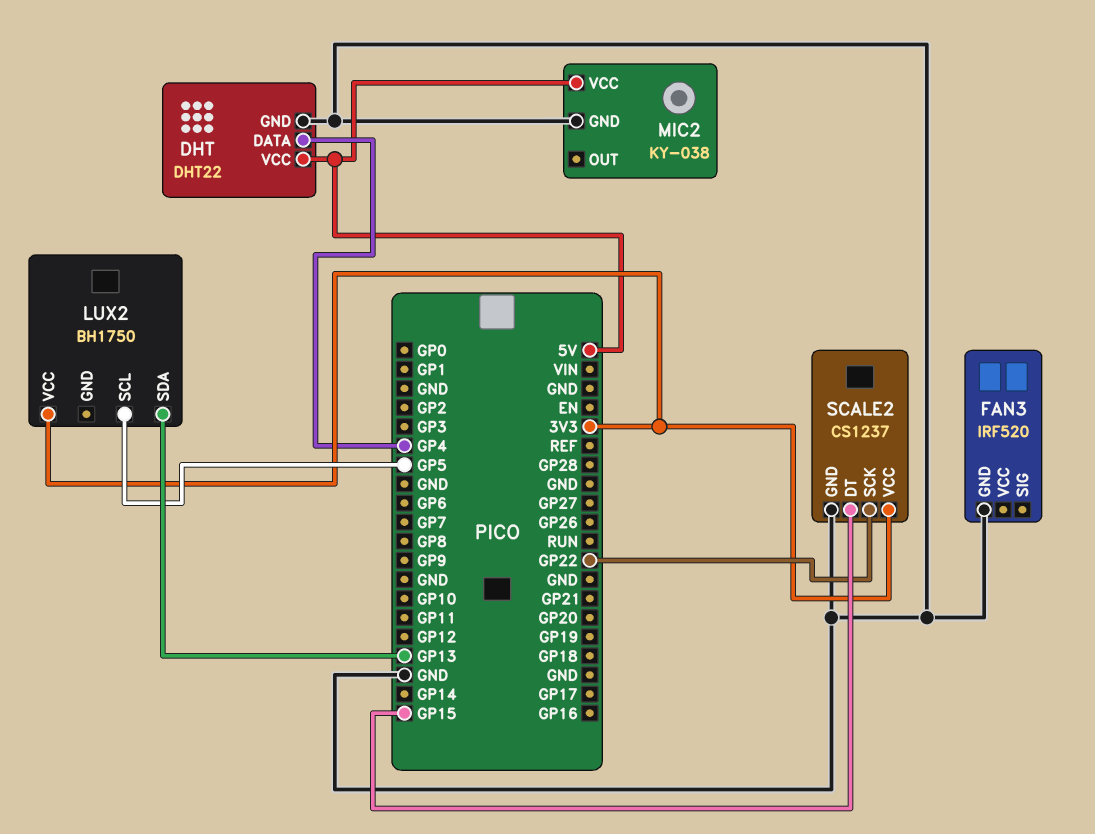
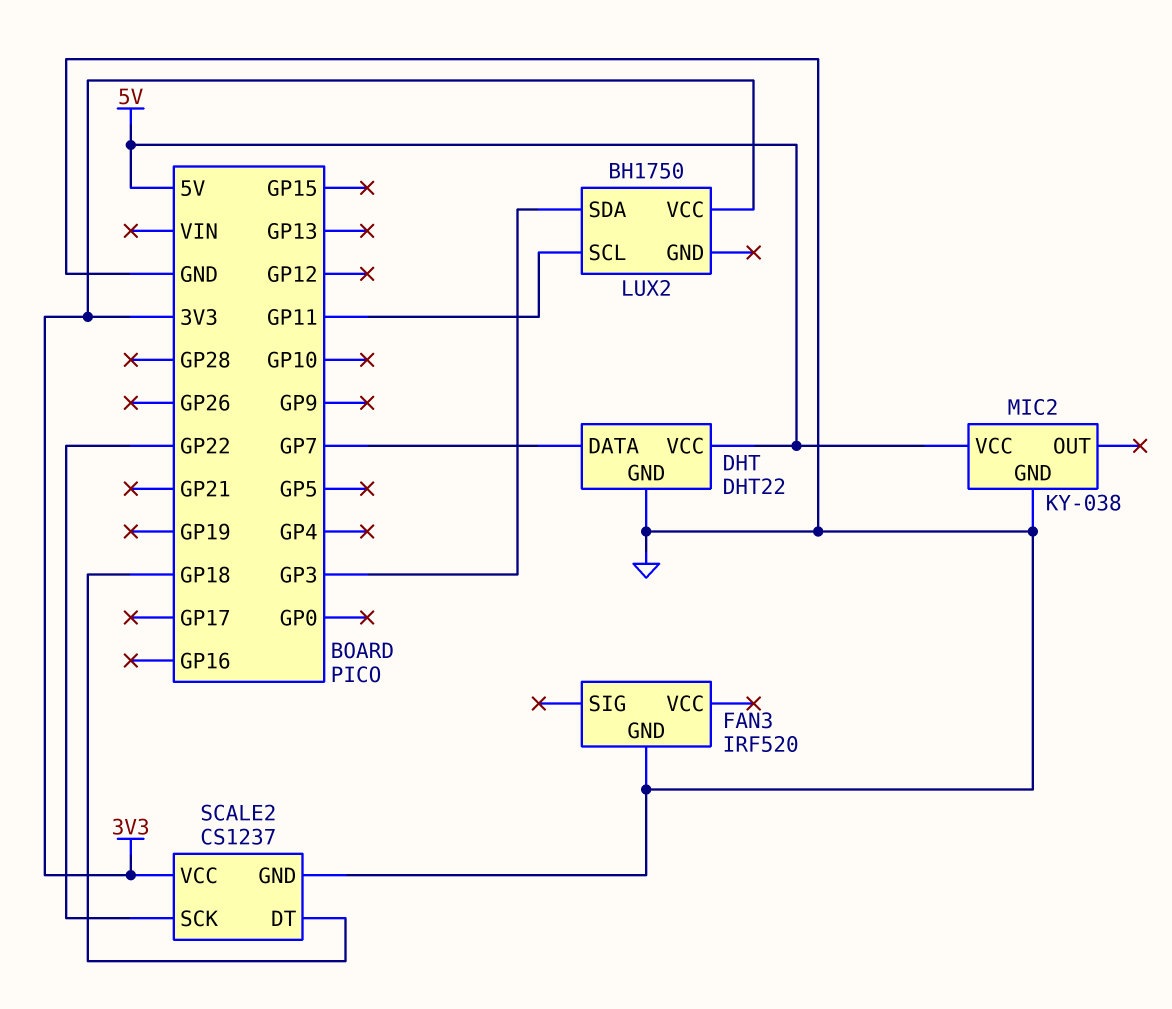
DHT pin DATA: GP4 -> GP7
LUX2 pin SCL: GP5 -> GP11
LUX2 pin SDA: GP13 -> GP3
SCALE2 pin DT: GP15 -> GP18

